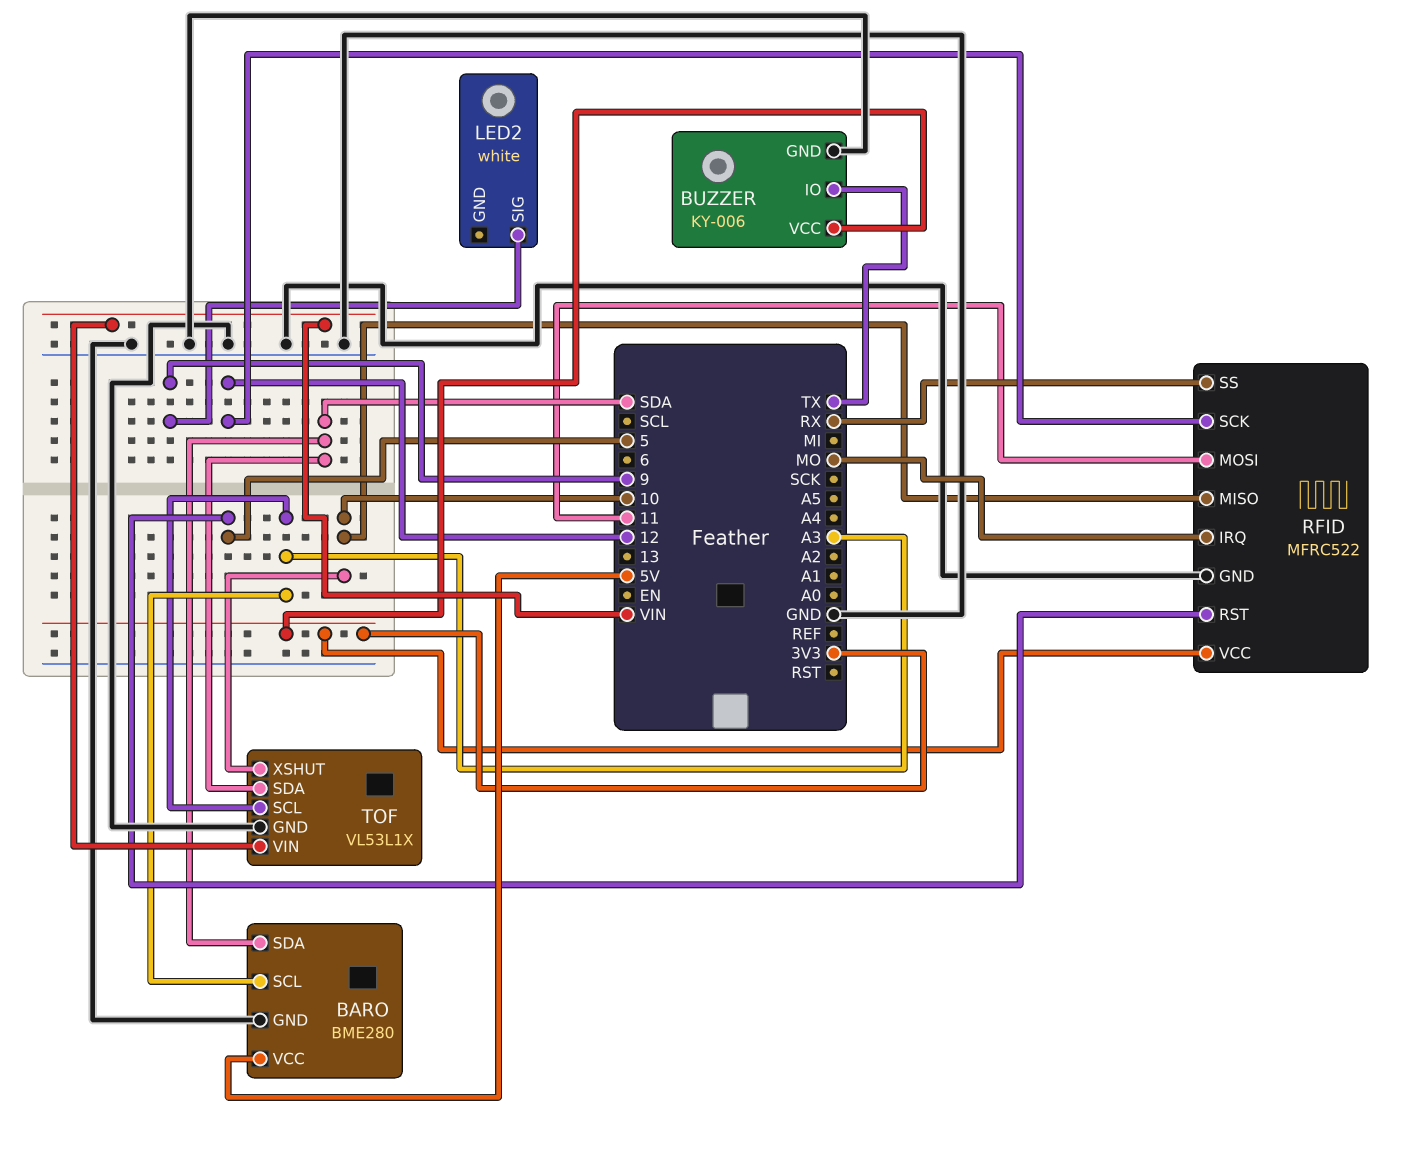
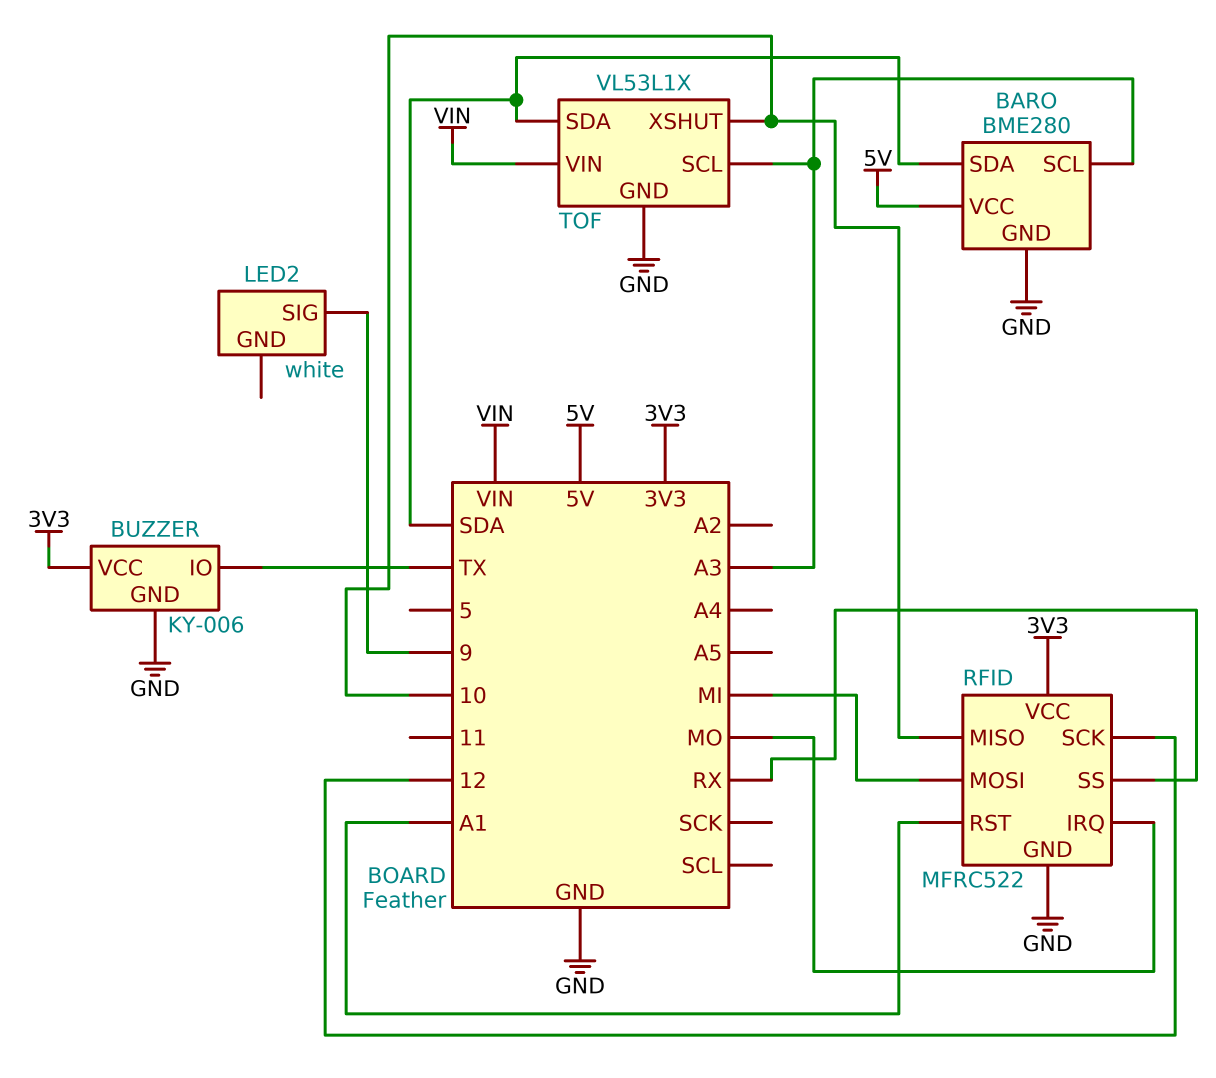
RFID pin MOSI: 11 -> MI
RFID pin RST: 5 -> A1

